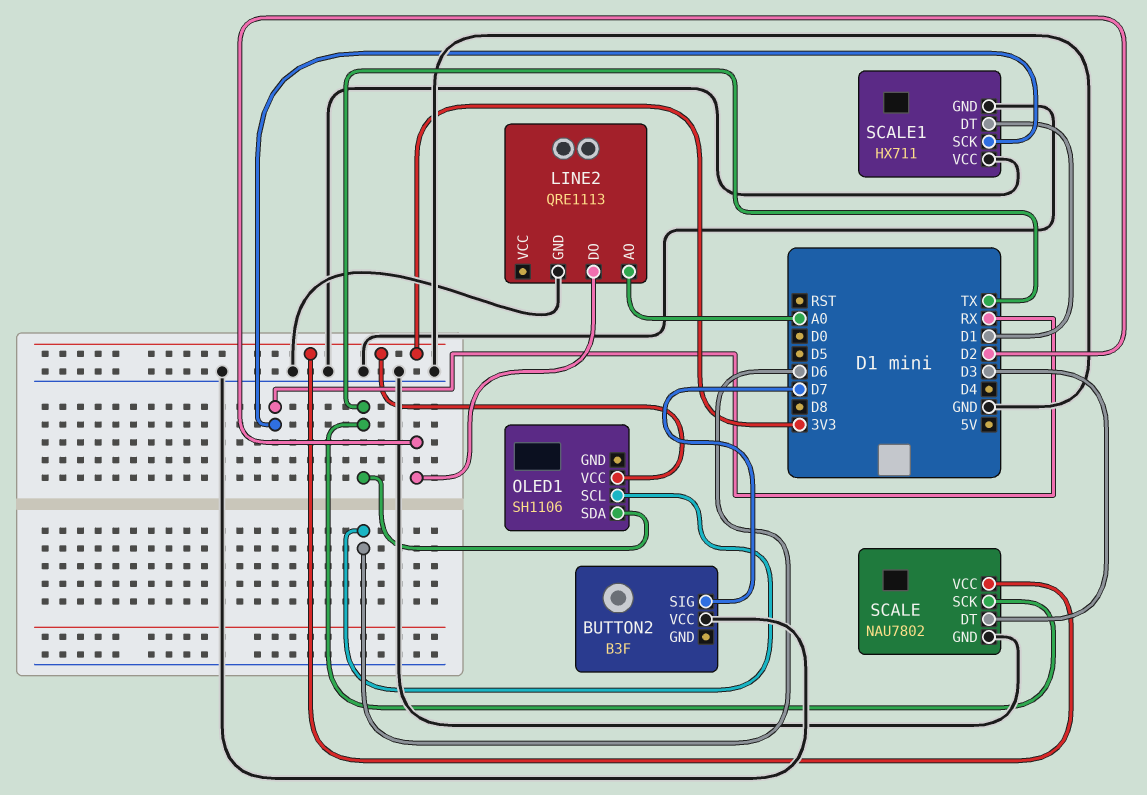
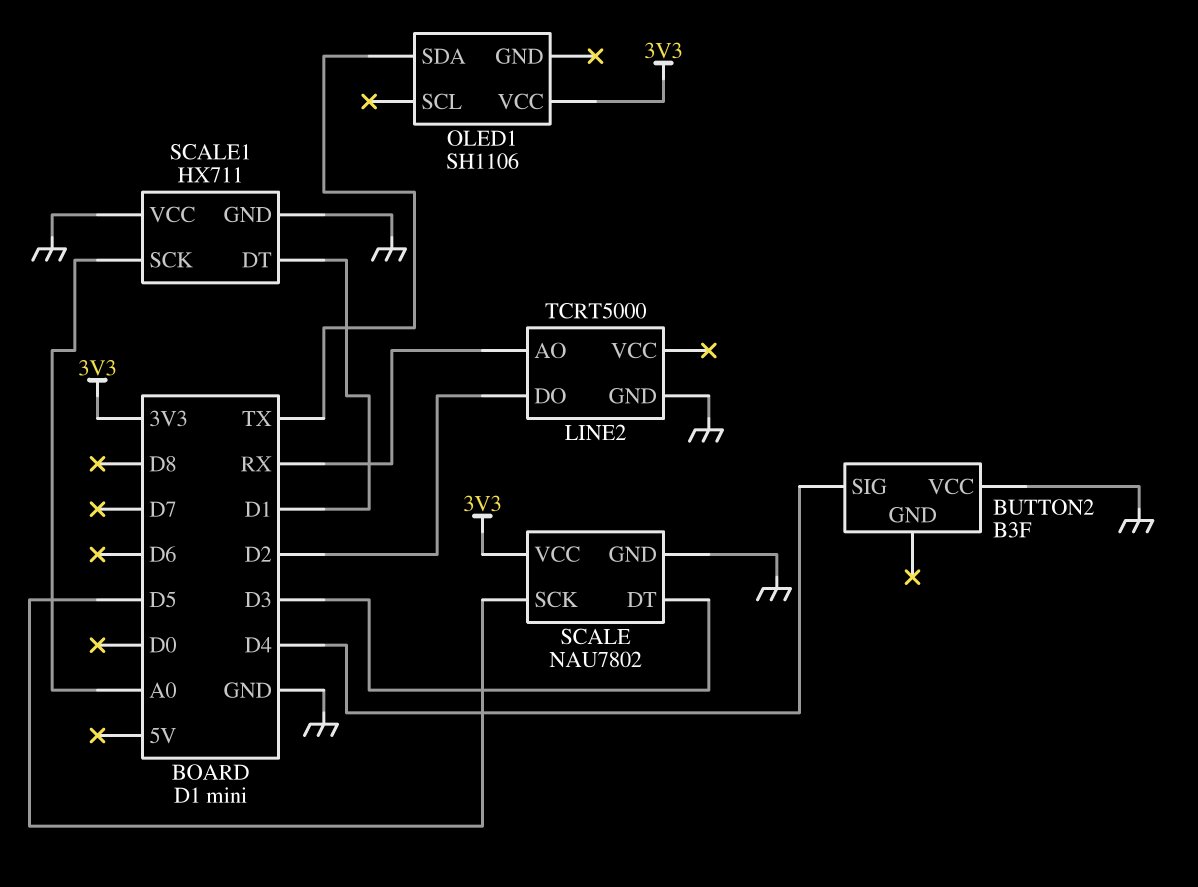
BUTTON2 pin SIG: D7 -> D4
LINE2: QRE1113 -> TCRT5000
LINE2 pin AO: A0 -> RX
OLED1 pin SCL: D6 -> none
SCALE pin SCK: TX -> D5
SCALE1 pin SCK: RX -> A0

